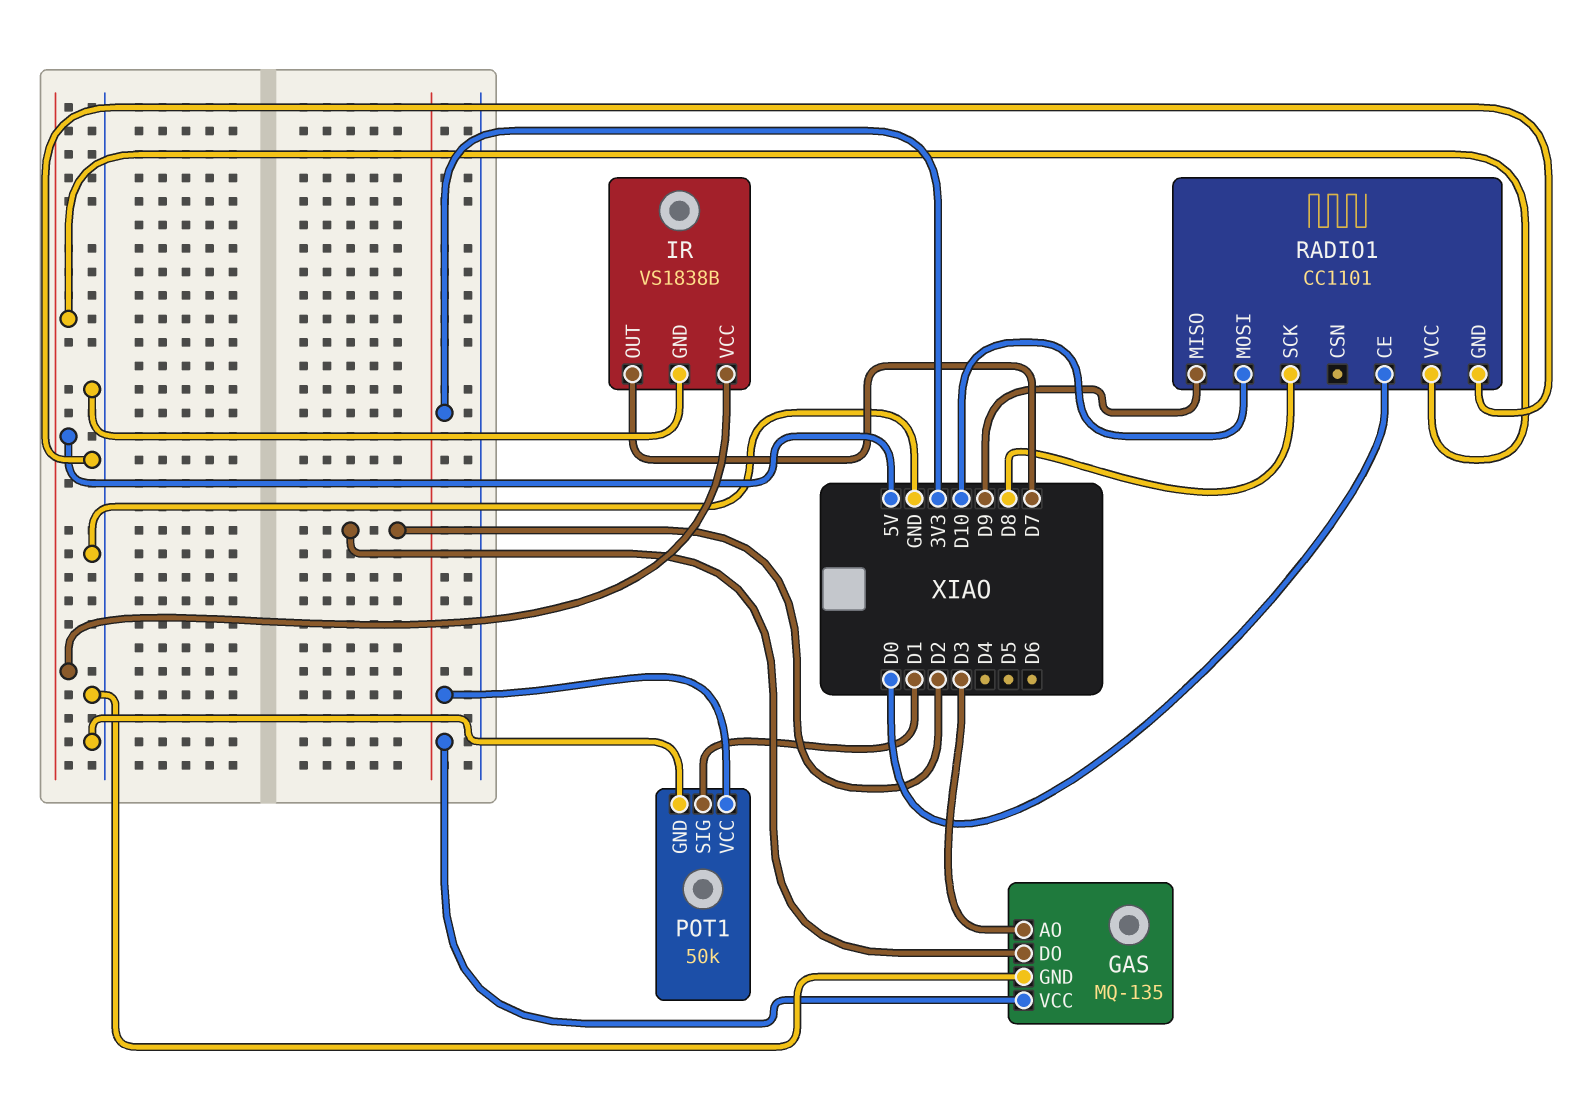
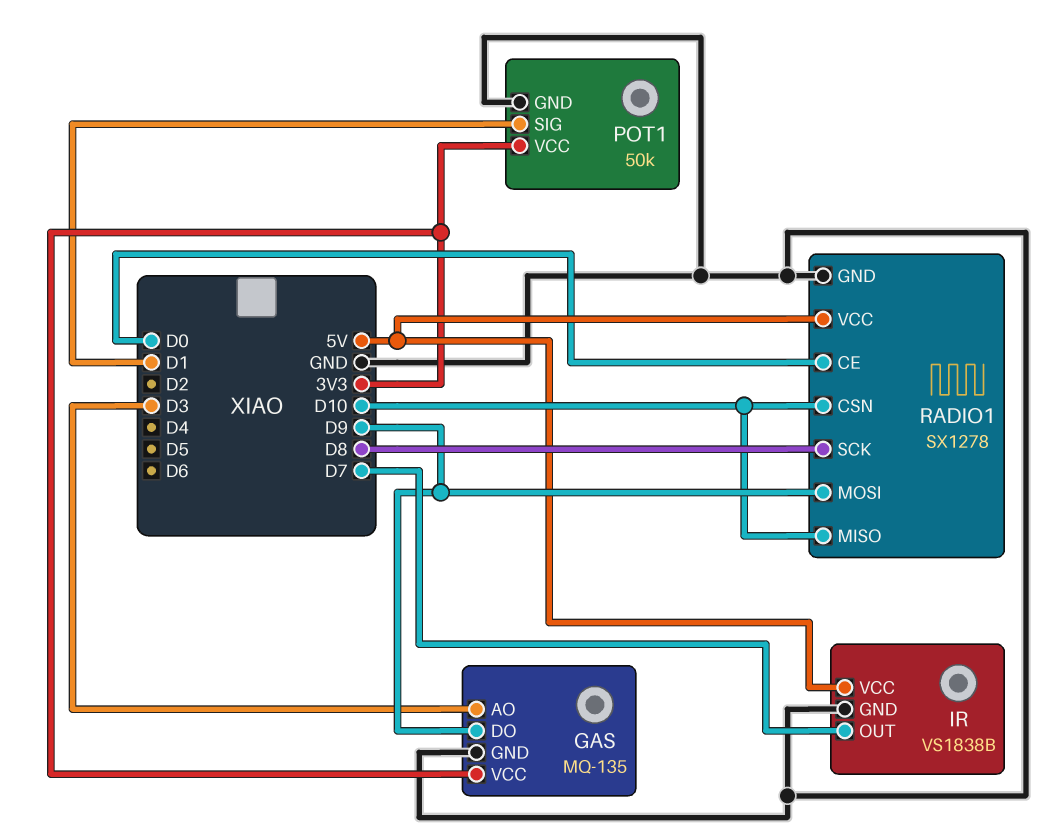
GAS pin DO: D2 -> D9
RADIO1: CC1101 -> SX1278
RADIO1 pin CSN: none -> D10
RADIO1 pin MISO: D9 -> D10
RADIO1 pin MOSI: D10 -> D9

